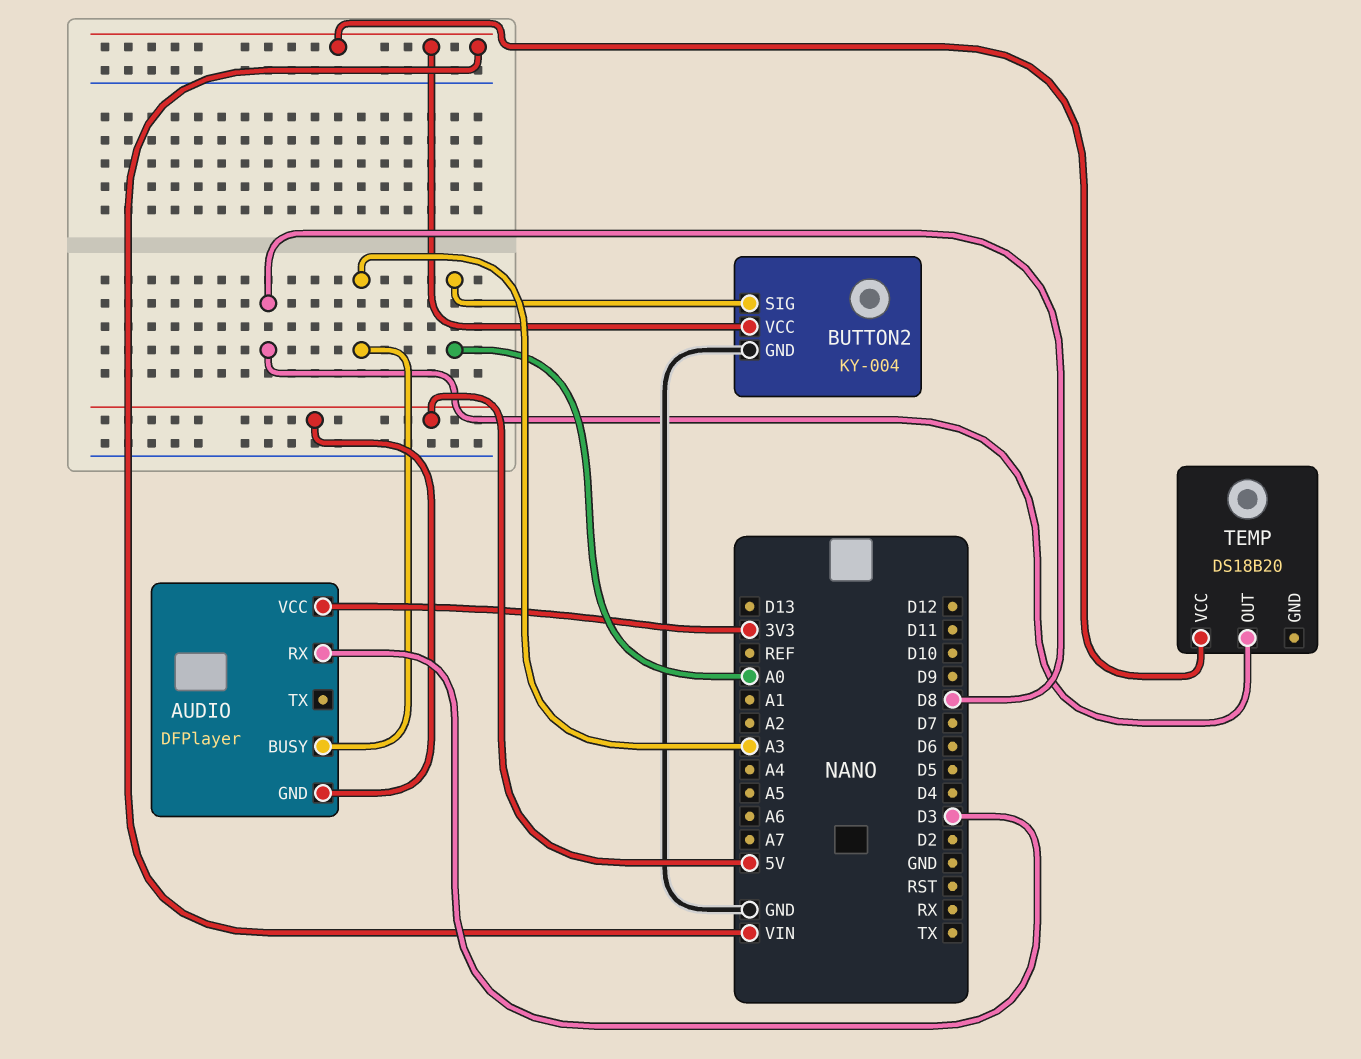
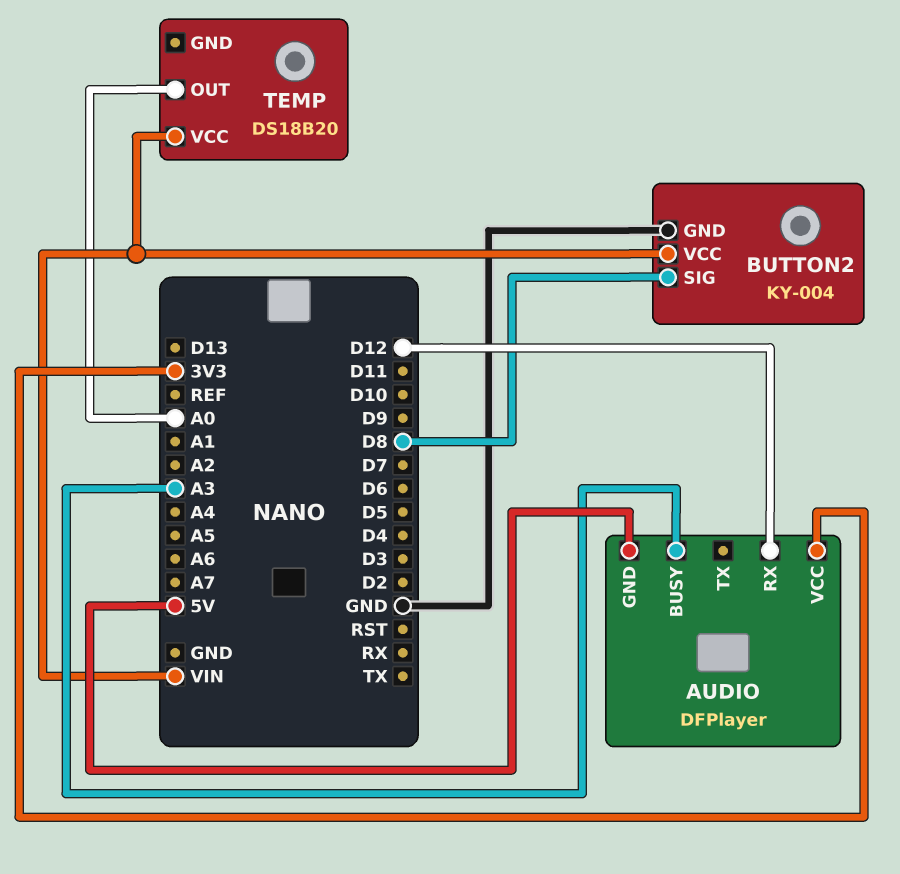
AUDIO pin RX: D3 -> D12
BUTTON2 pin SIG: A0 -> D8
TEMP pin OUT: D8 -> A0

